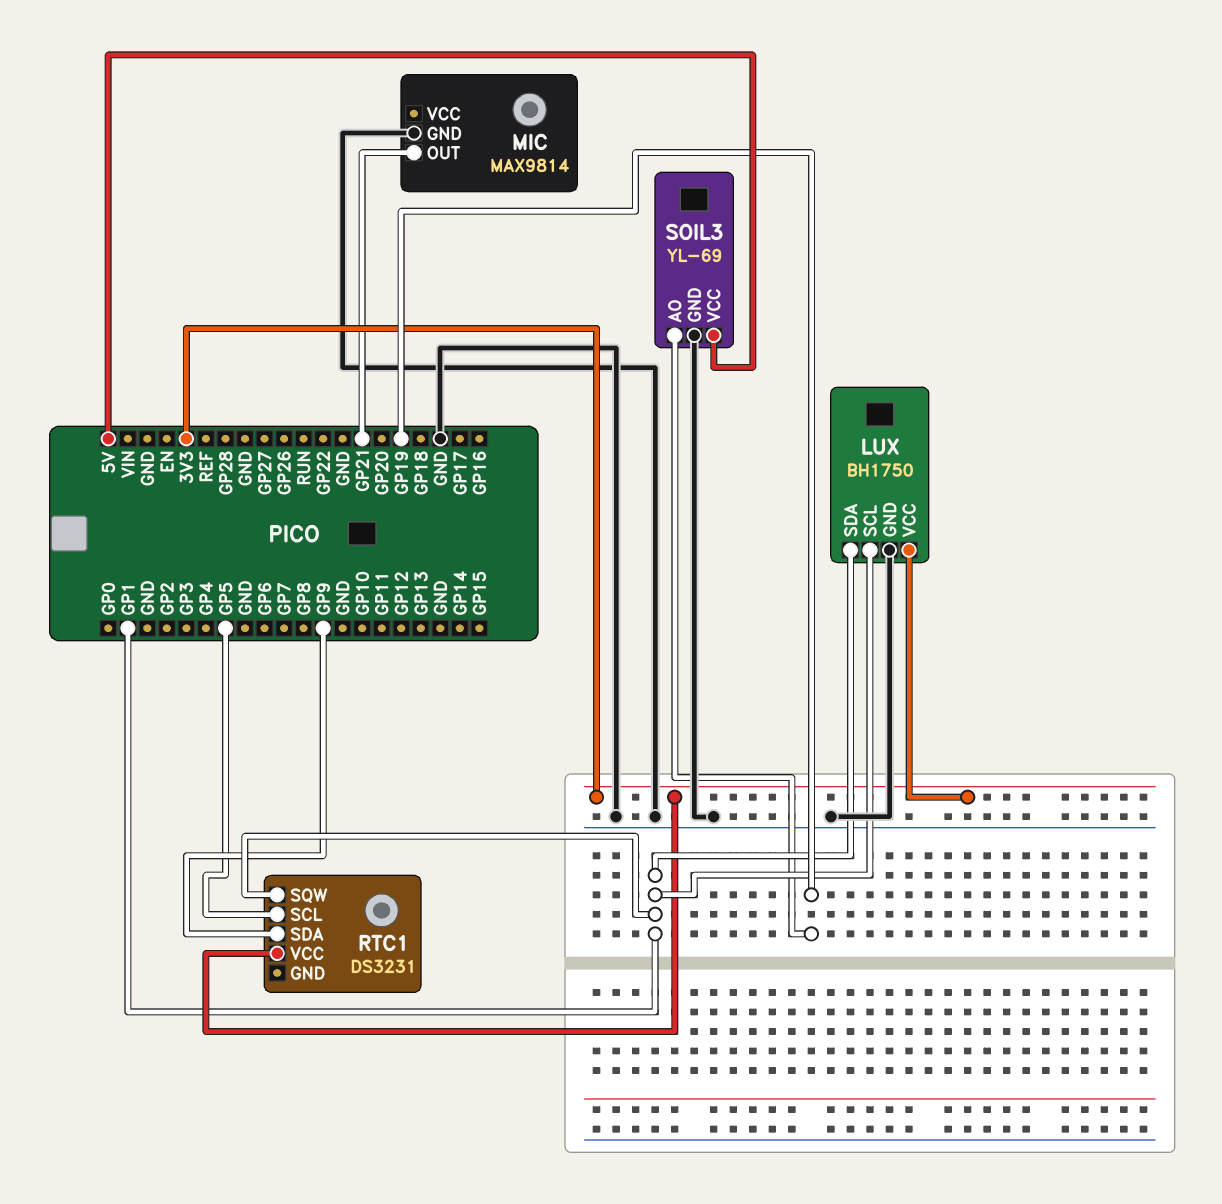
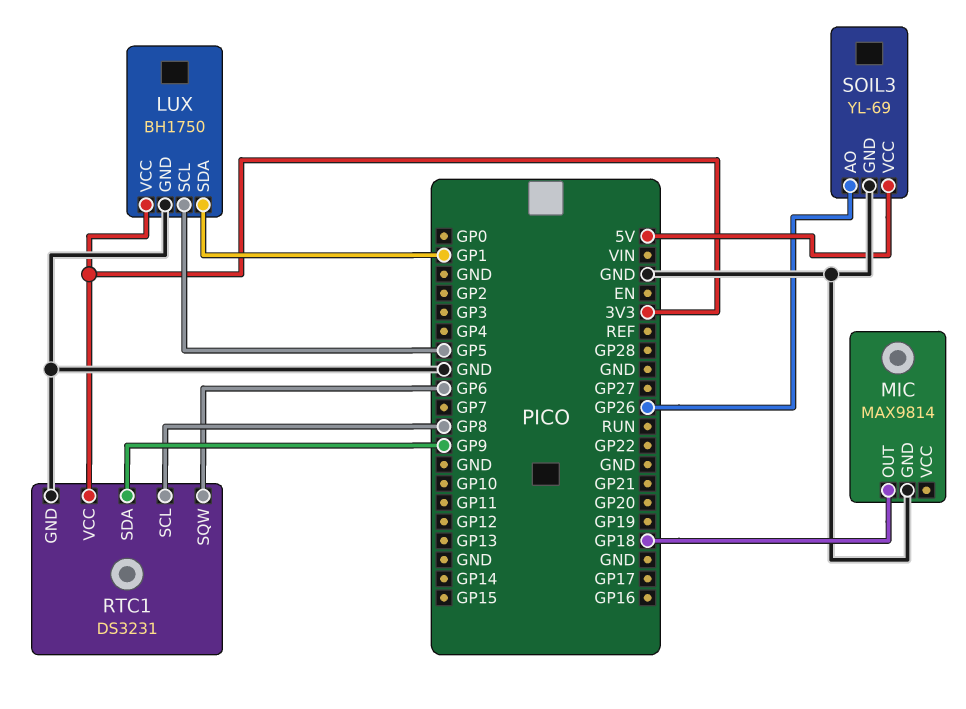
LUX pin SCL: GP1 -> GP5
MIC pin OUT: GP21 -> GP18
RTC1 pin GND: none -> GND
RTC1 pin SCL: GP5 -> GP8
RTC1 pin SQW: GP1 -> GP6
SOIL3 pin AO: GP19 -> GP26

